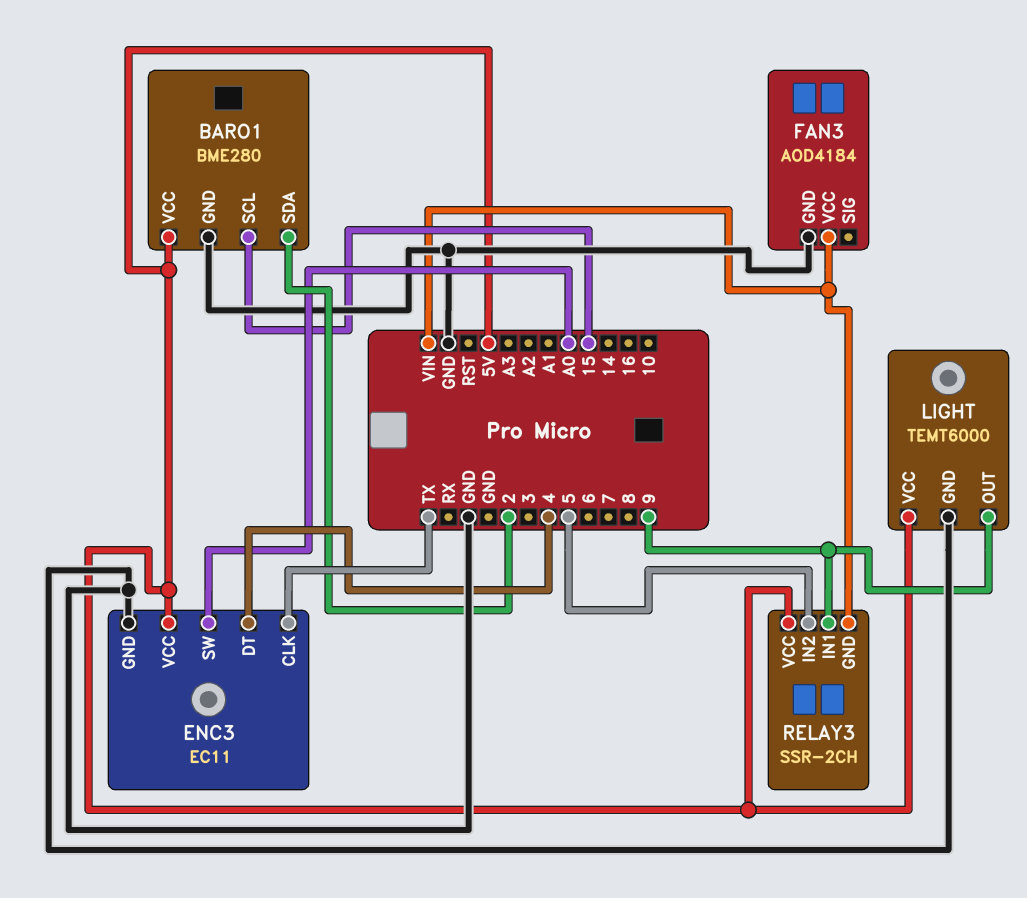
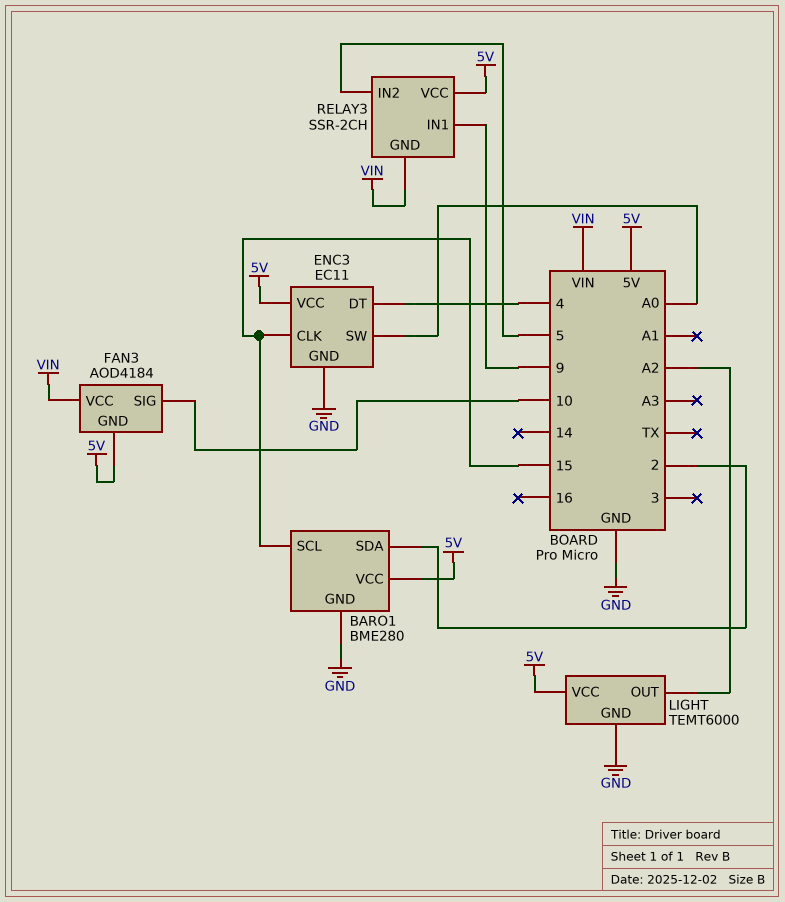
ENC3 pin CLK: TX -> 15
FAN3 pin GND: GND -> 5V
FAN3 pin SIG: none -> 10
LIGHT pin OUT: 9 -> A2

